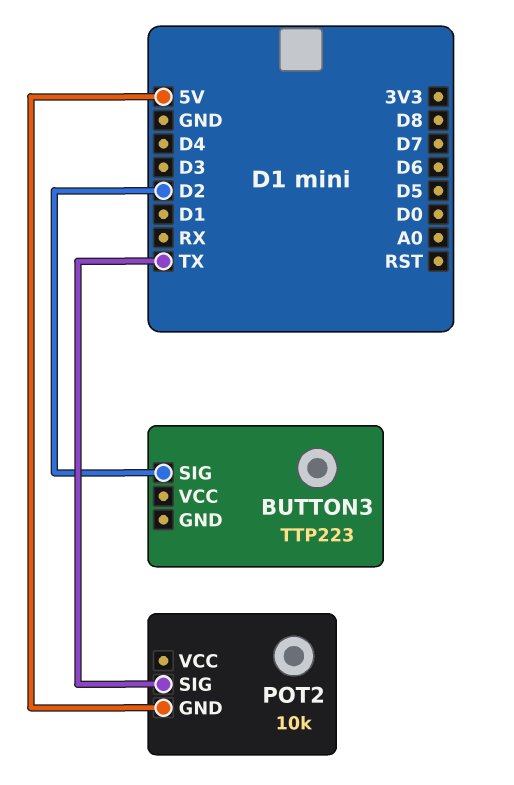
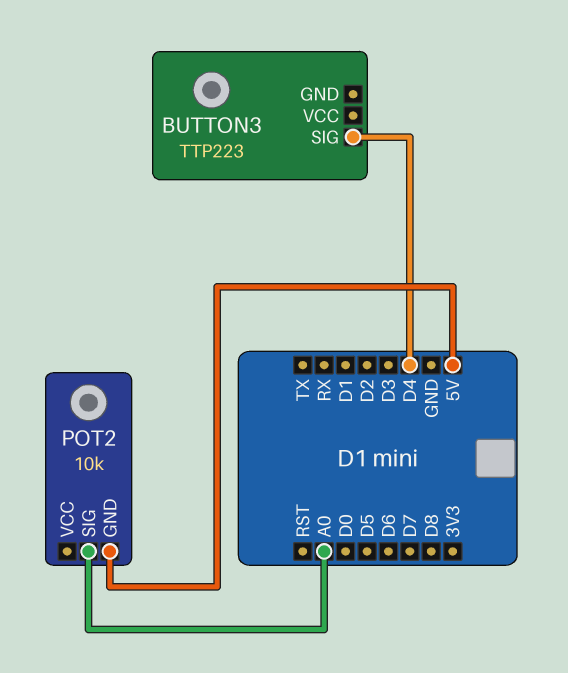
BUTTON3 pin SIG: D2 -> D4
POT2 pin SIG: TX -> A0

